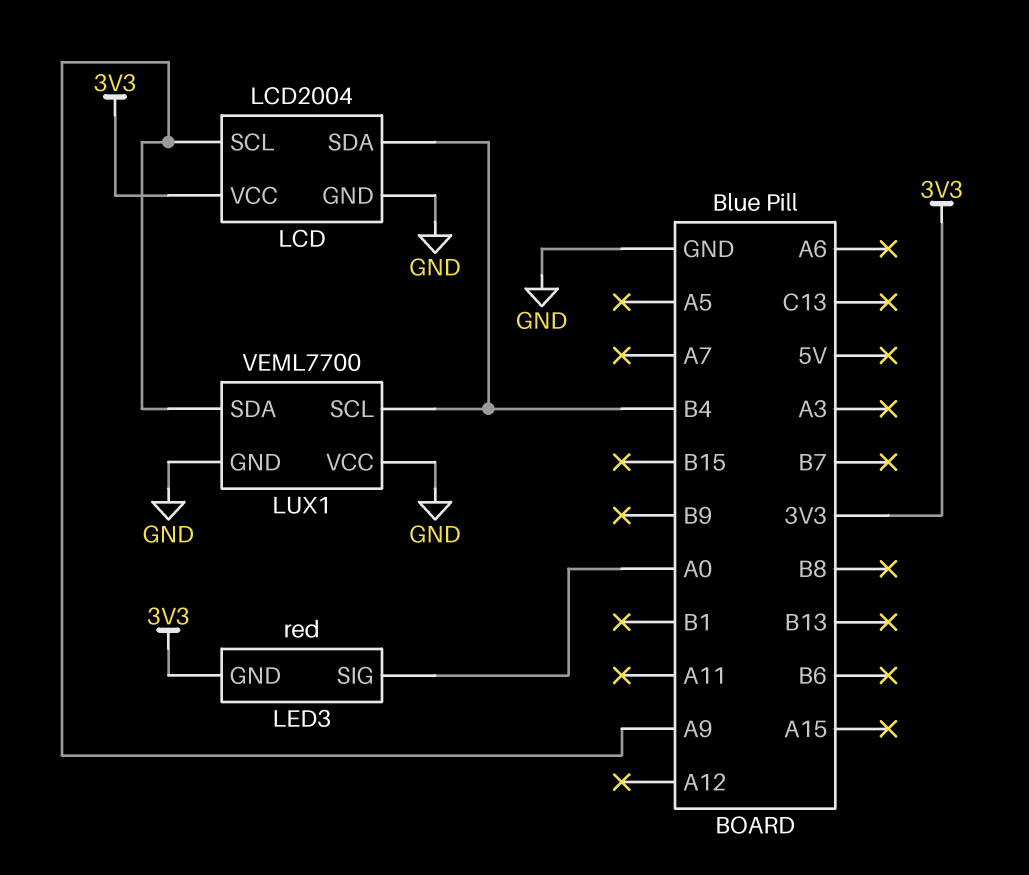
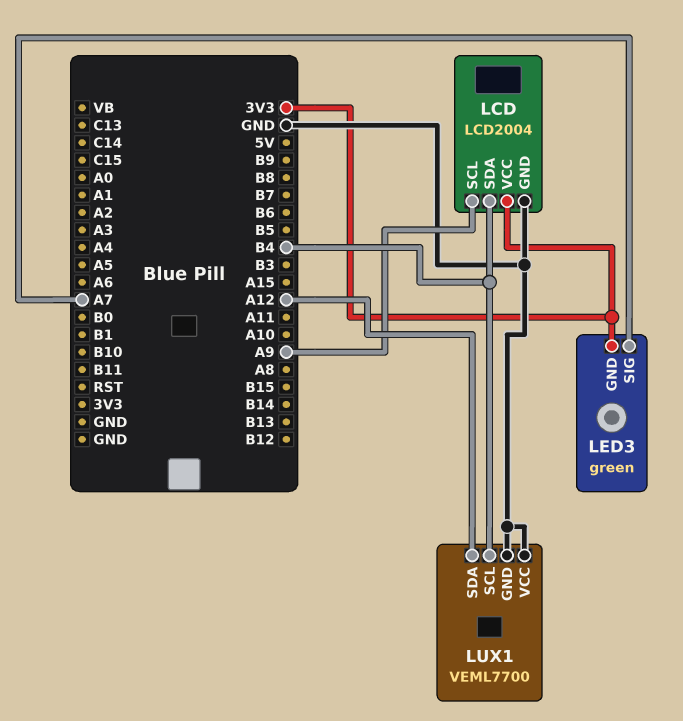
LED3: red -> green
LED3 pin SIG: A0 -> A7
LUX1 pin SDA: A9 -> A12

